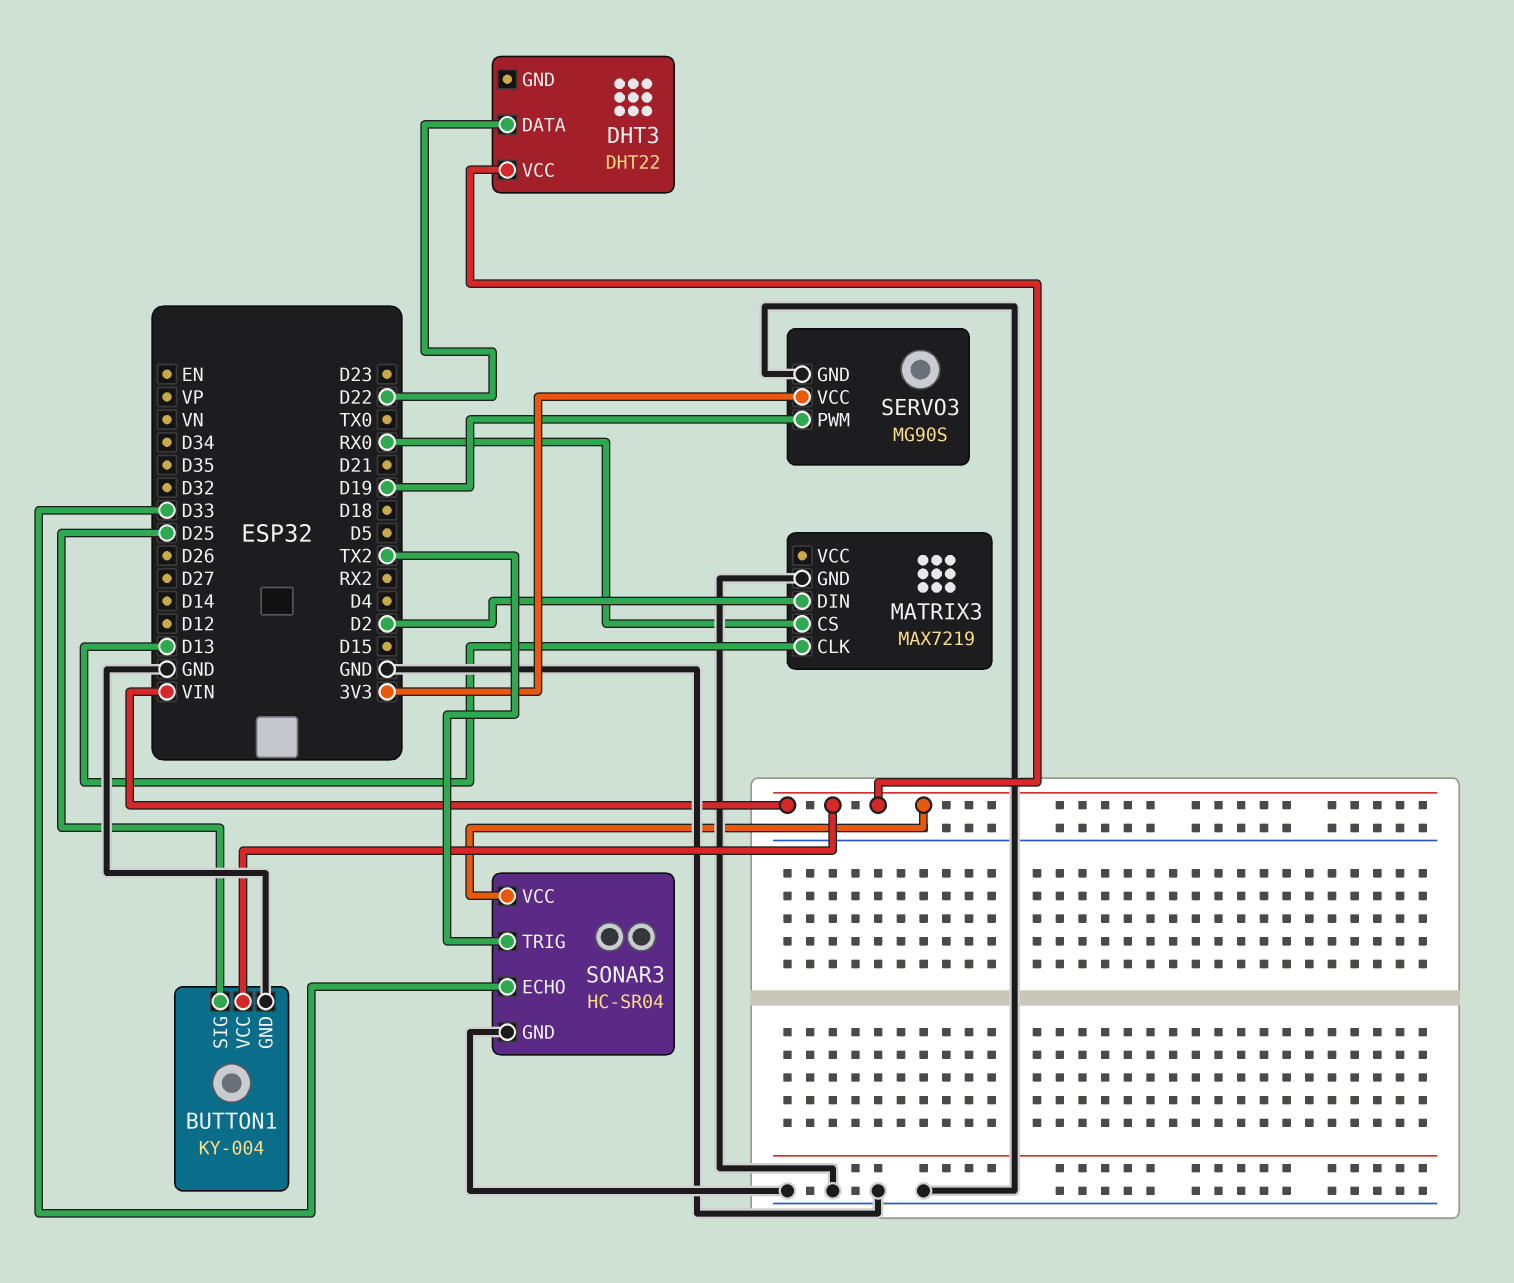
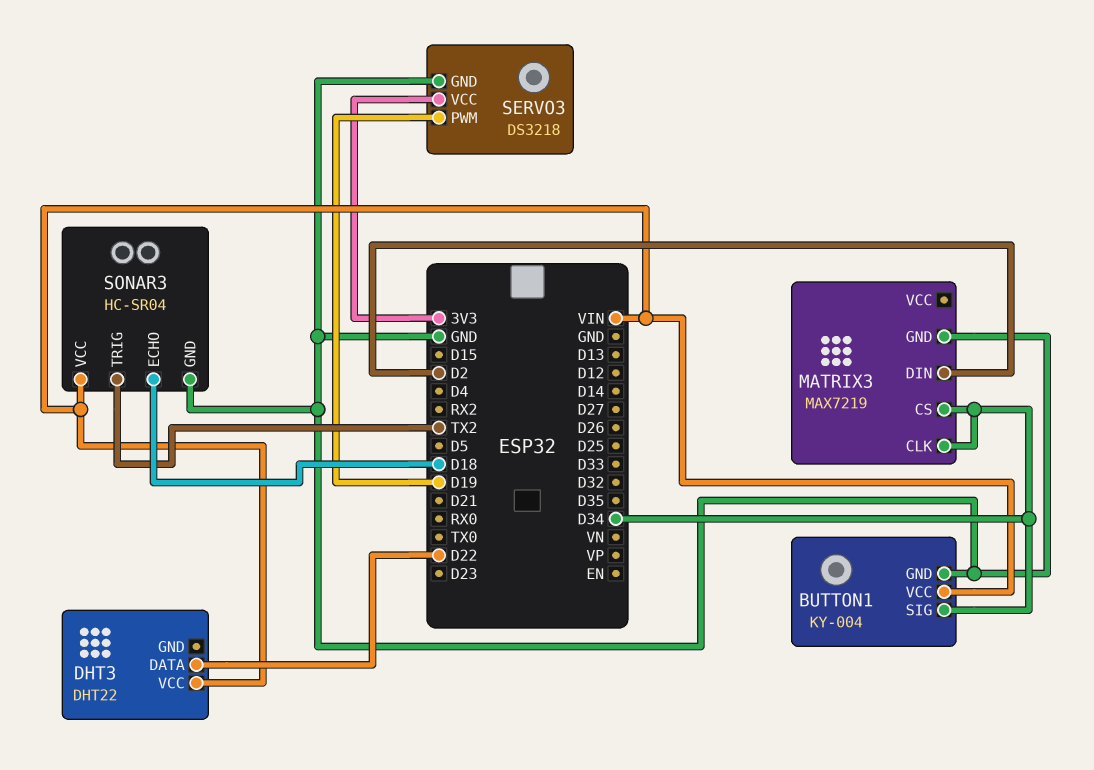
BUTTON1 pin SIG: D25 -> D34
MATRIX3 pin CLK: D13 -> D34
MATRIX3 pin CS: RX0 -> D34
SERVO3: MG90S -> DS3218
SONAR3 pin ECHO: D33 -> D18

